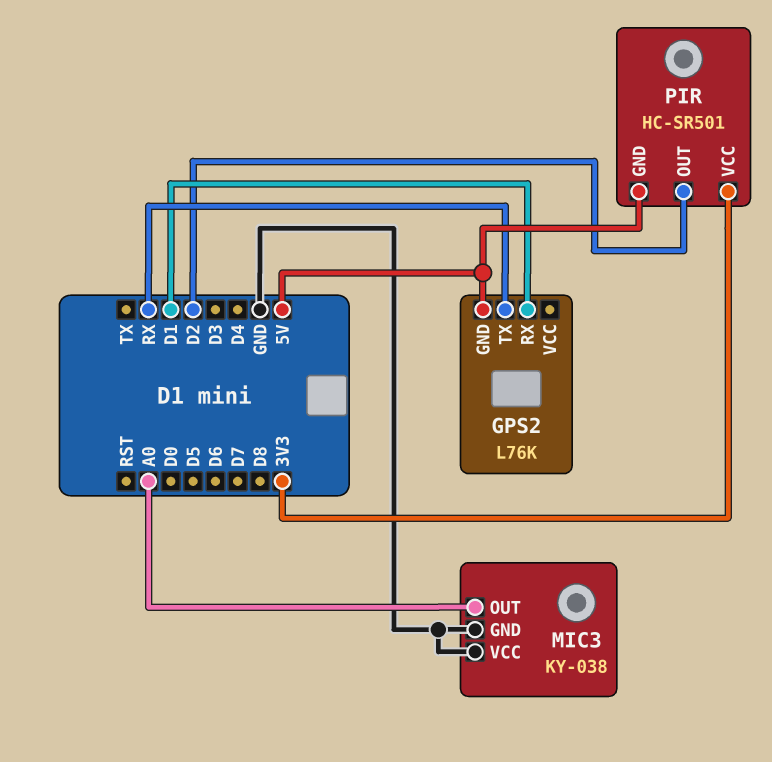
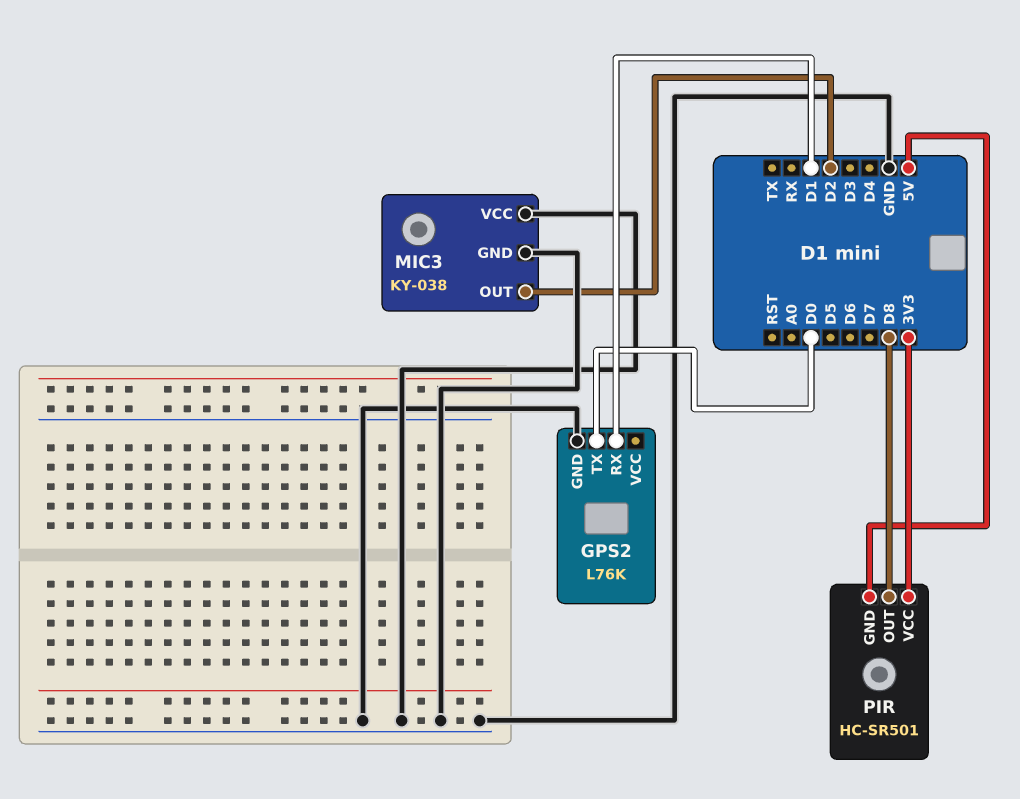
GPS2 pin GND: 5V -> GND
GPS2 pin TX: RX -> D0
MIC3 pin OUT: A0 -> D2
PIR pin OUT: D2 -> D8

